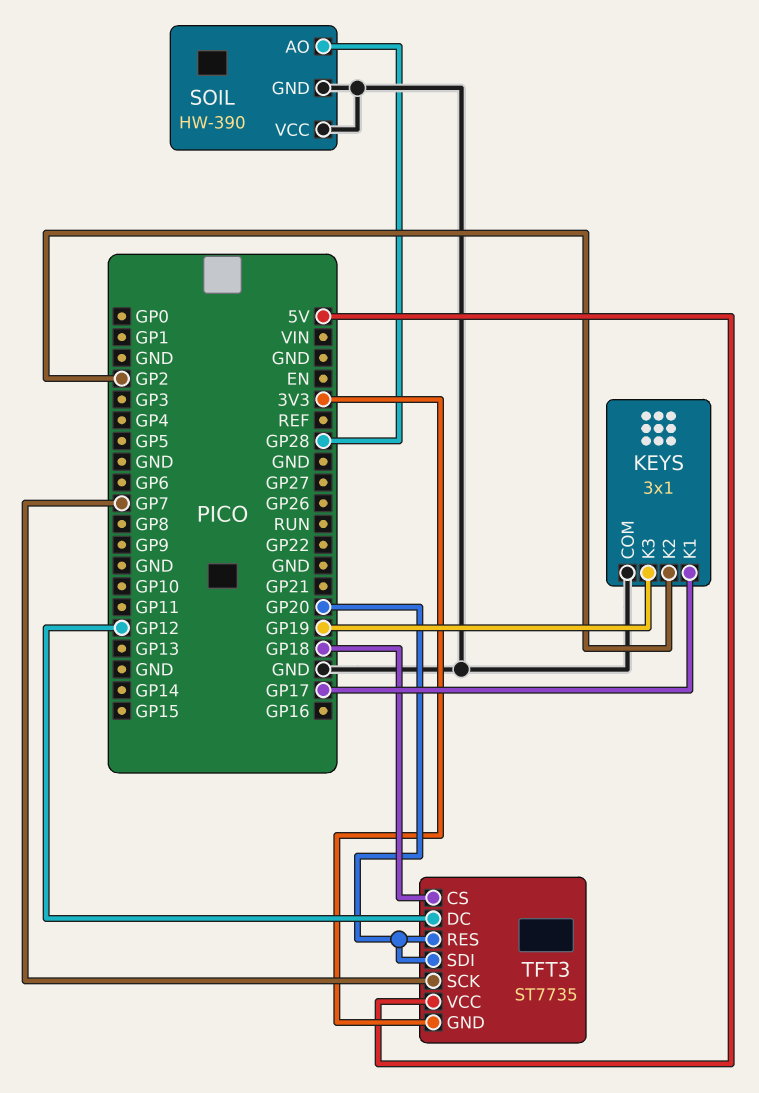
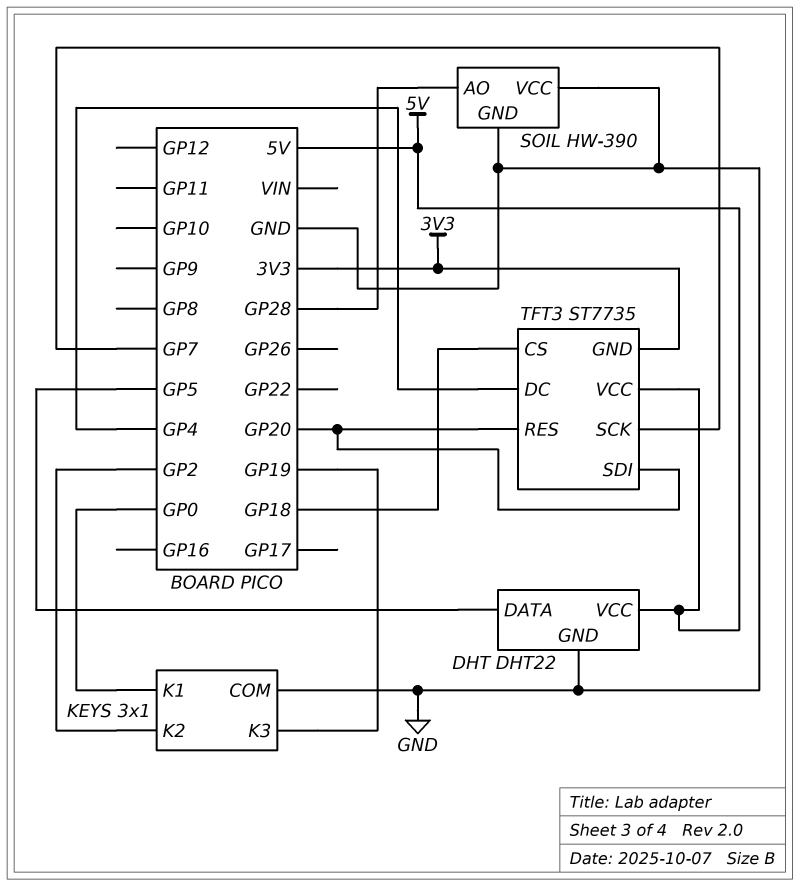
DHT: none -> DHT22
DHT pin DATA: none -> GP5
DHT pin GND: none -> GND
DHT pin VCC: none -> 5V
KEYS pin K1: GP17 -> GP0
TFT3 pin DC: GP12 -> GP4

